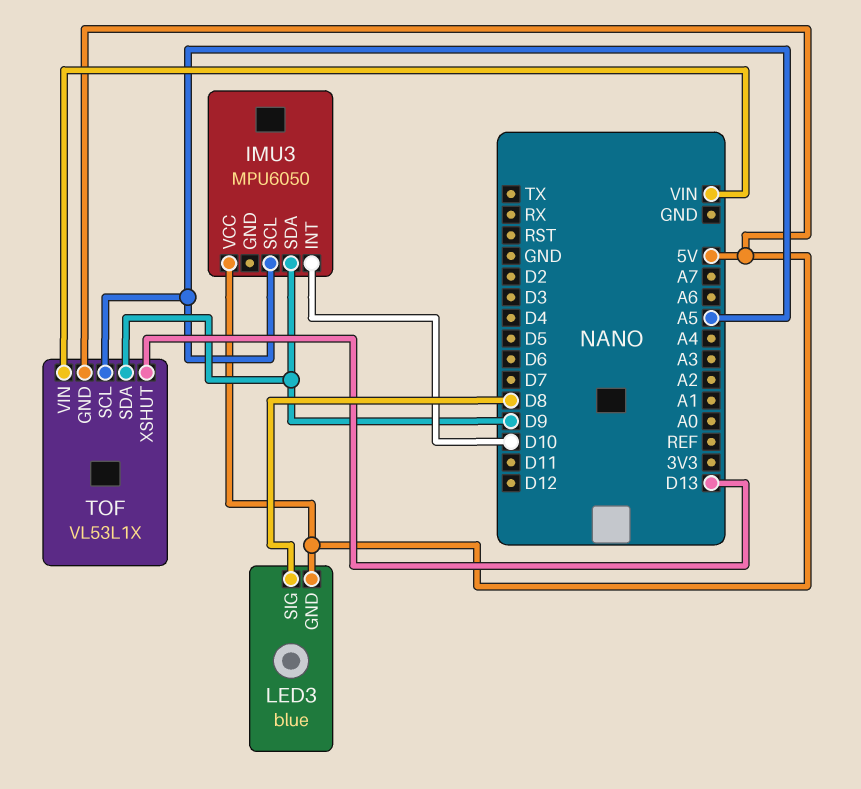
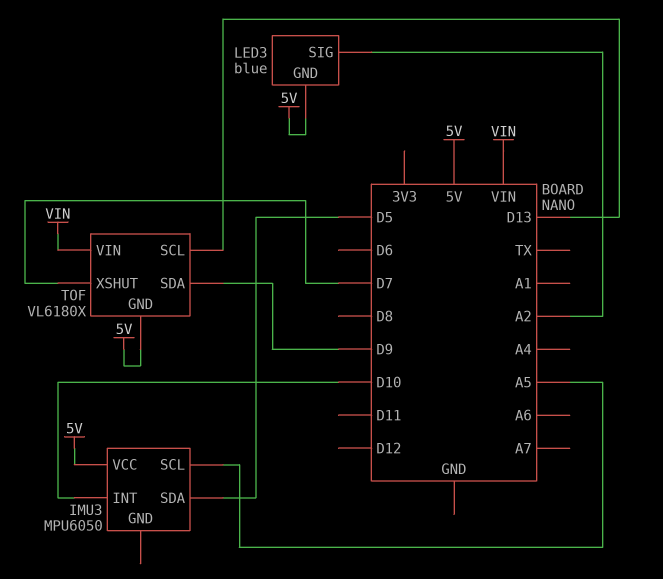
IMU3 pin SDA: D9 -> D5
LED3 pin SIG: D8 -> A2
TOF: VL53L1X -> VL6180X
TOF pin SCL: A5 -> D13
TOF pin XSHUT: D13 -> D7

